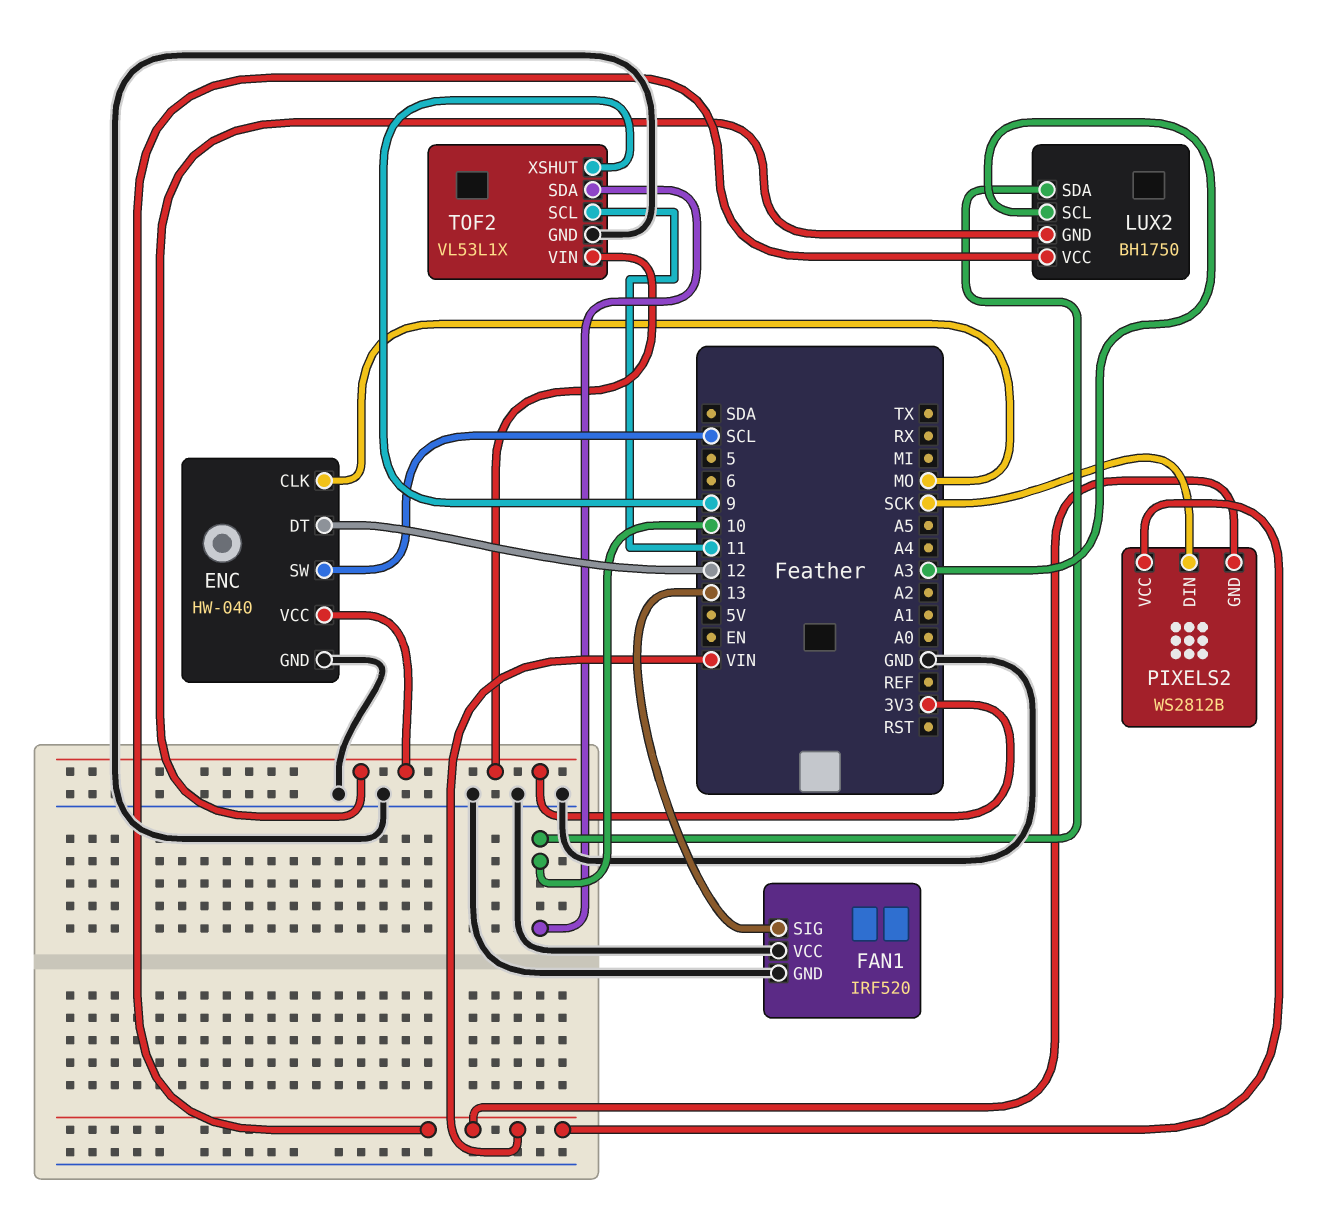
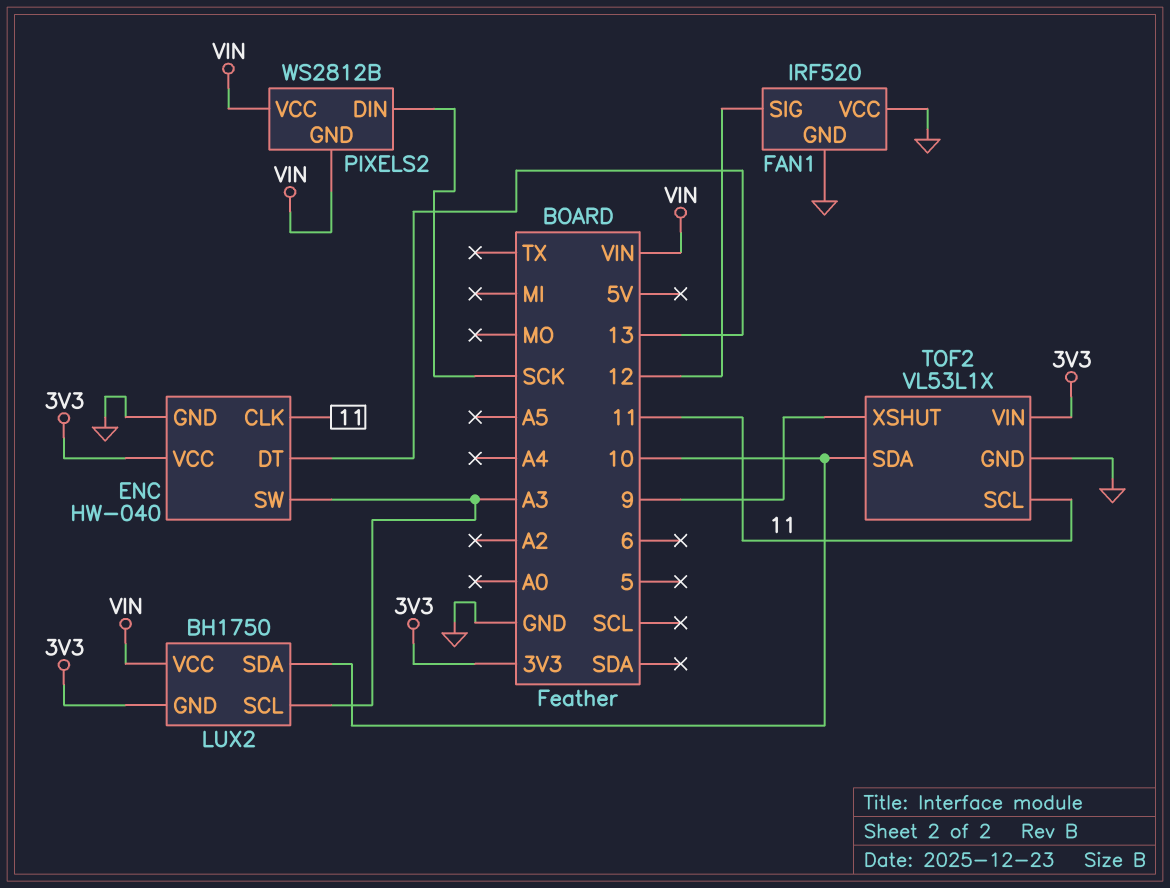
ENC pin CLK: MO -> 11
ENC pin DT: 12 -> 13
ENC pin SW: SCL -> A3
FAN1 pin SIG: 13 -> 12

